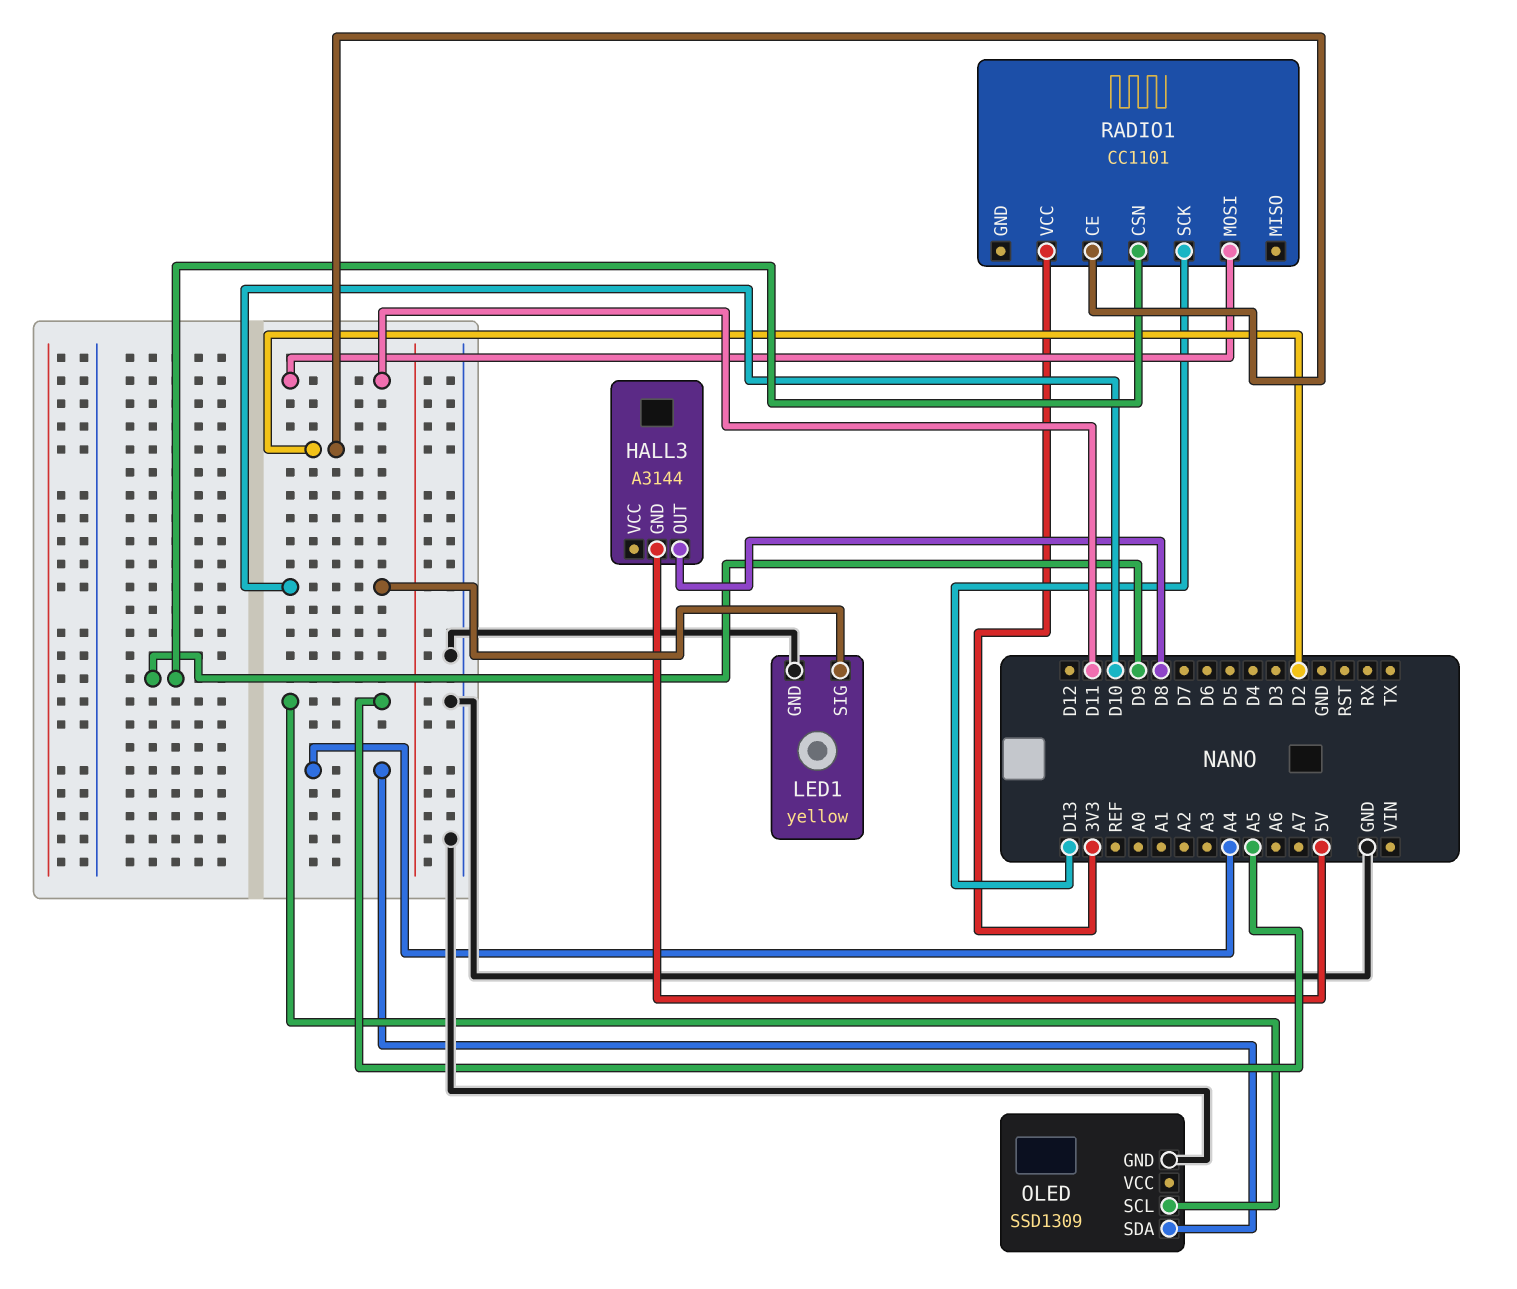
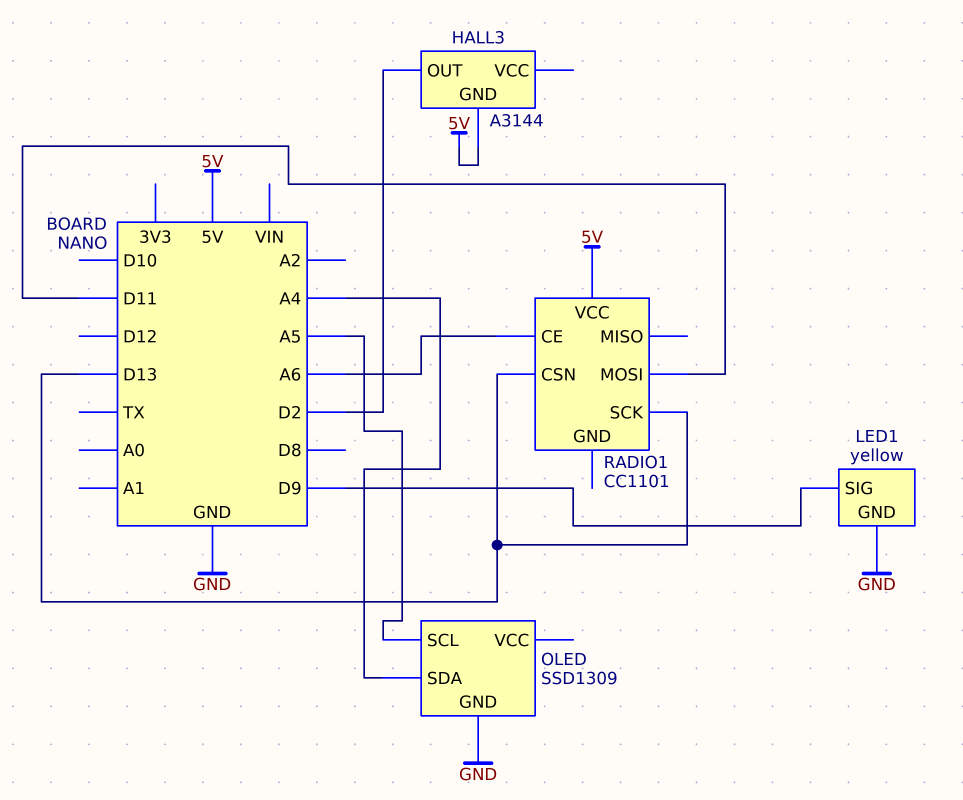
HALL3 pin OUT: D8 -> D2
LED1 pin SIG: D10 -> D9
RADIO1 pin CE: D2 -> A6
RADIO1 pin CSN: D9 -> D13
RADIO1 pin VCC: 3V3 -> 5V

